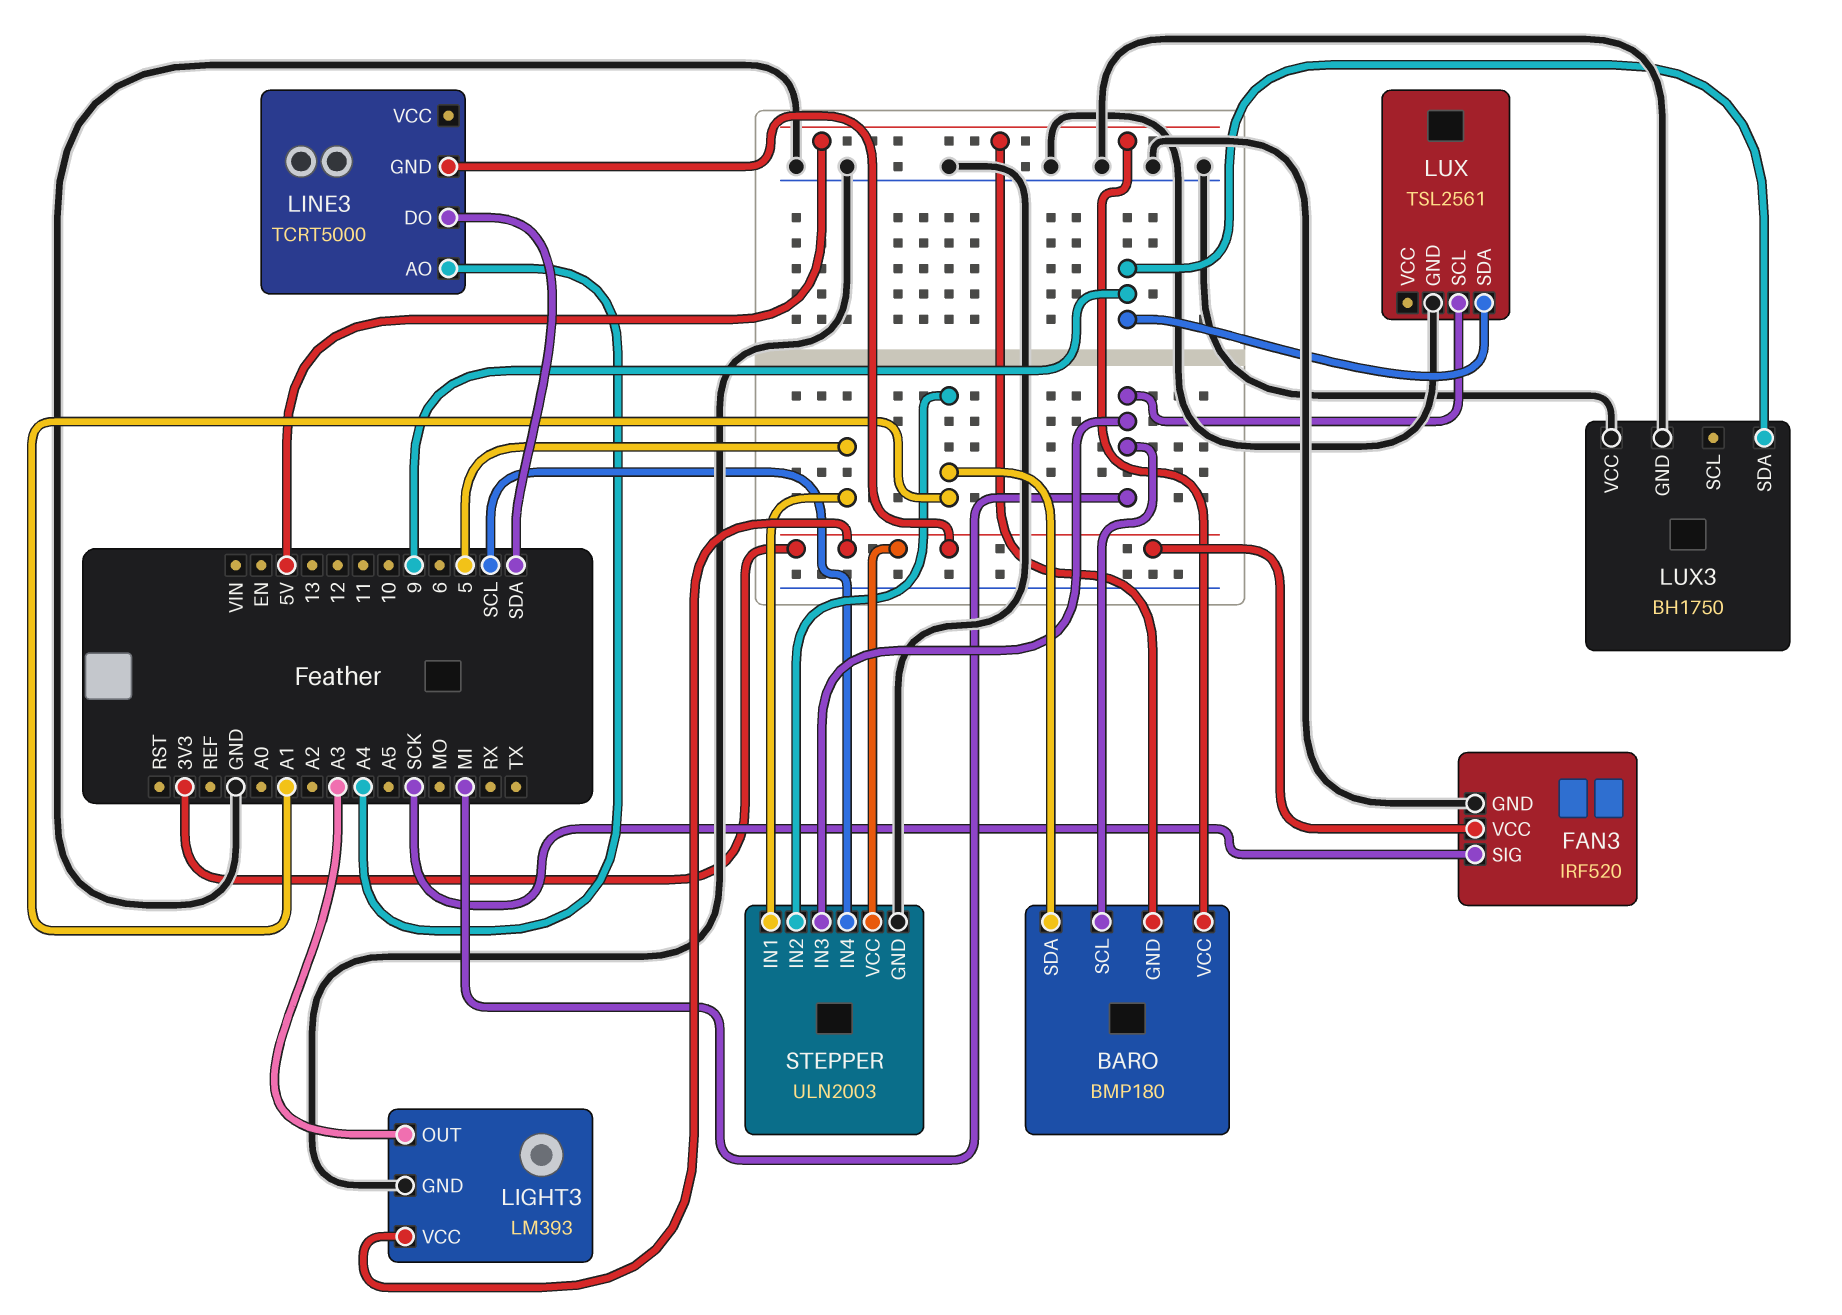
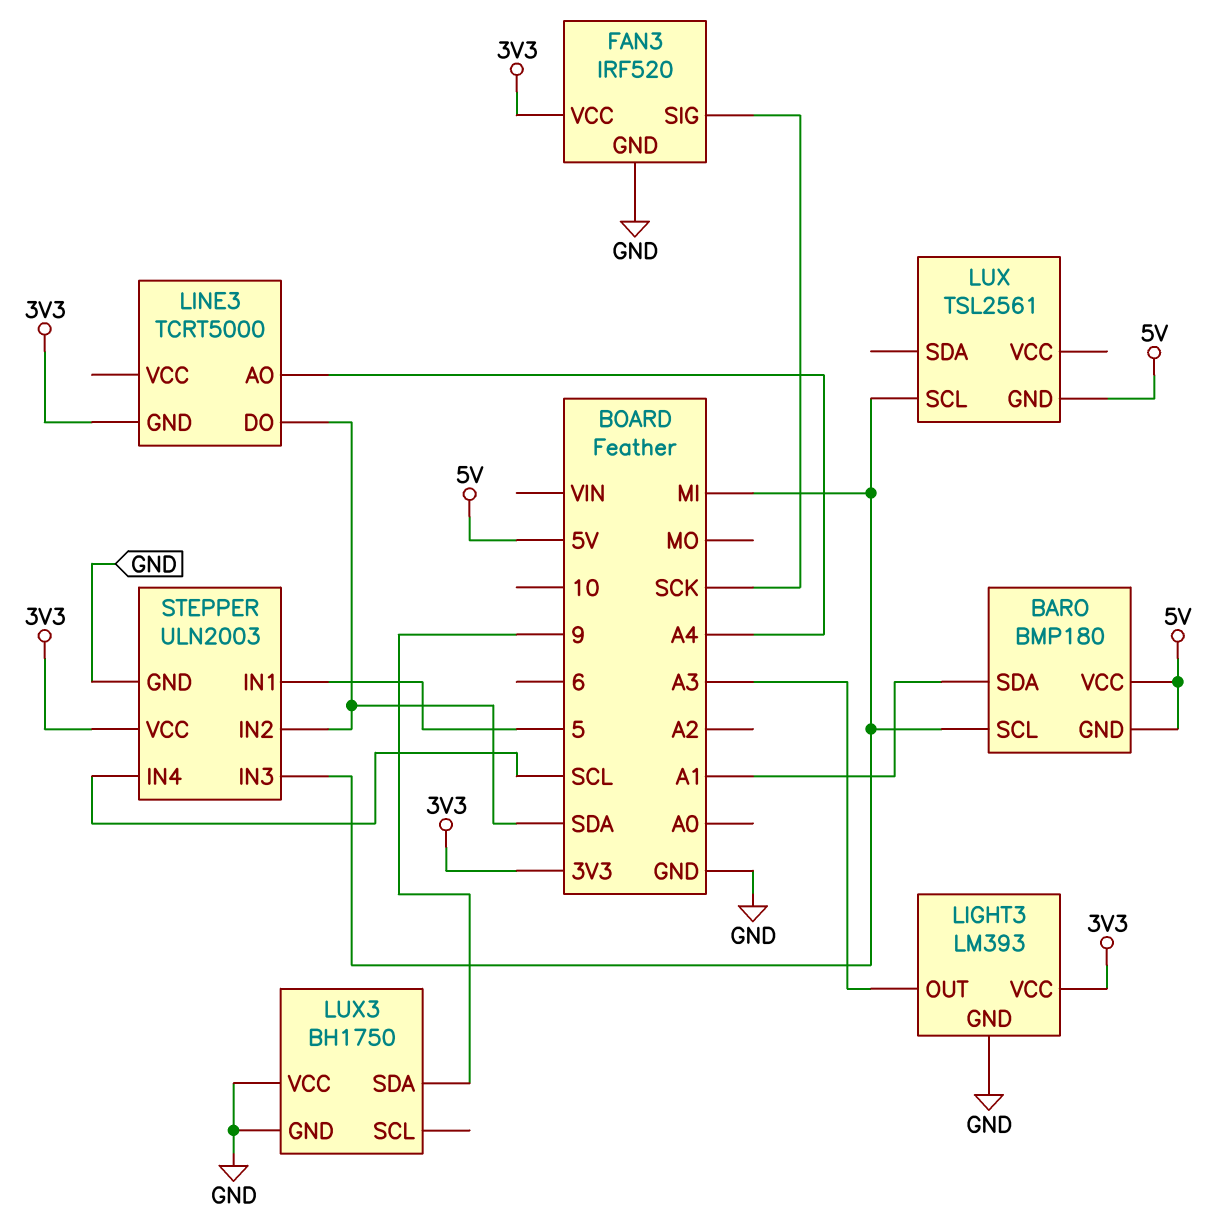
LUX pin GND: GND -> 5V
LUX pin SDA: 9 -> none
STEPPER pin IN2: A1 -> SDA

